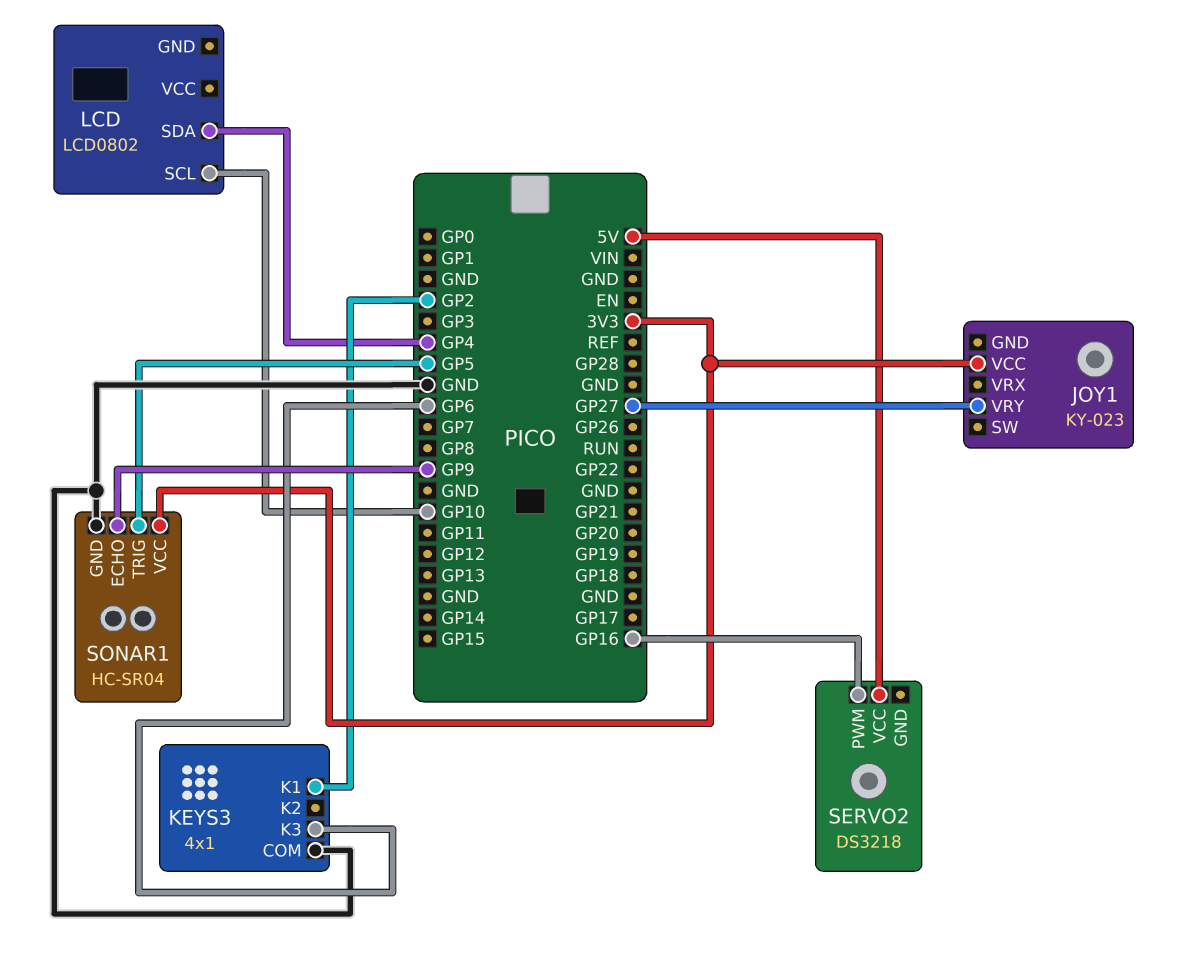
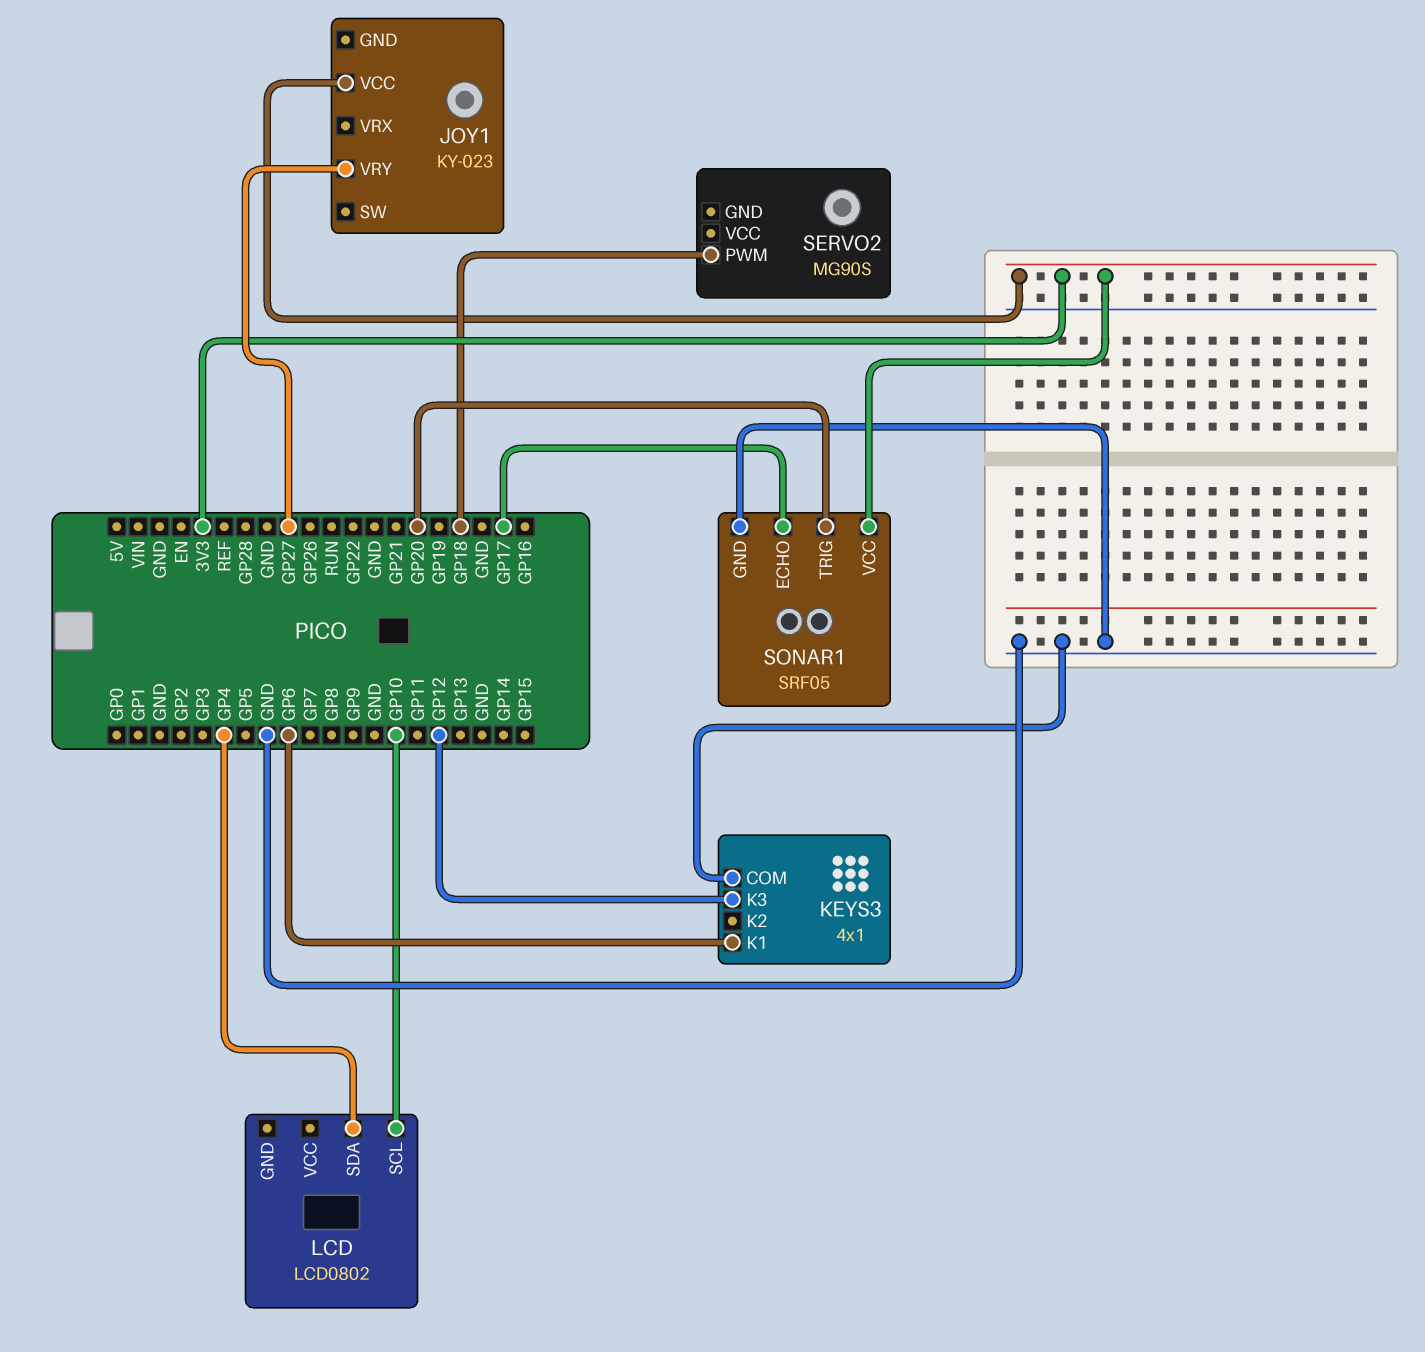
KEYS3 pin K1: GP2 -> GP6
KEYS3 pin K3: GP6 -> GP12
SERVO2: DS3218 -> MG90S
SERVO2 pin PWM: GP16 -> GP18
SERVO2 pin VCC: 5V -> none
SONAR1: HC-SR04 -> SRF05
SONAR1 pin ECHO: GP9 -> GP17
SONAR1 pin TRIG: GP5 -> GP20

